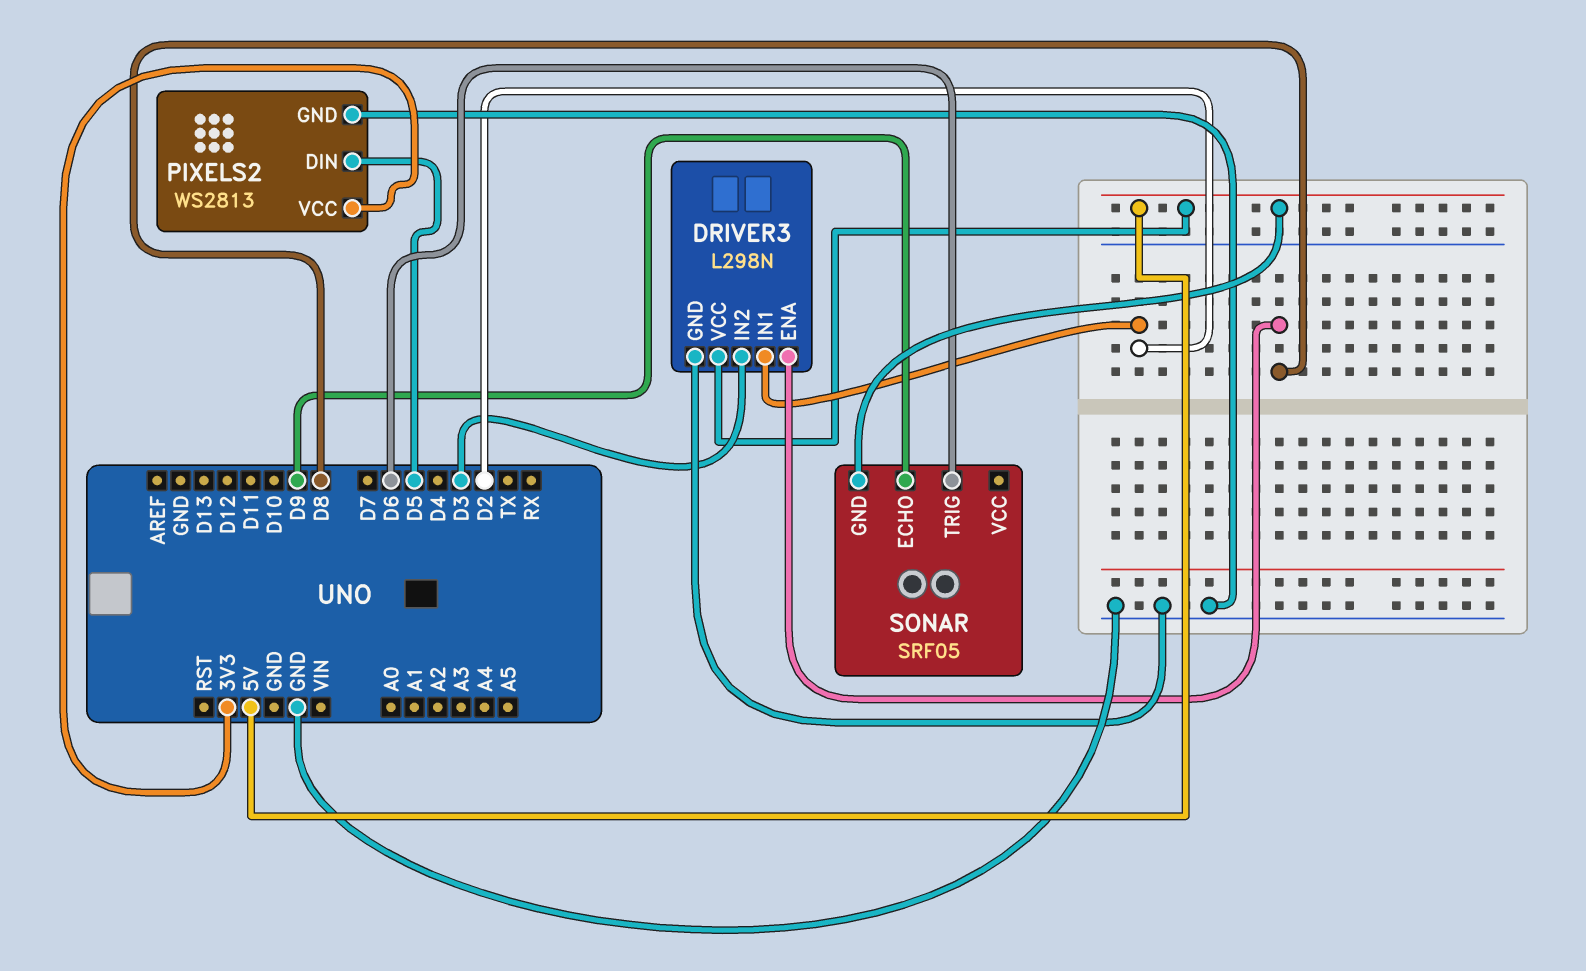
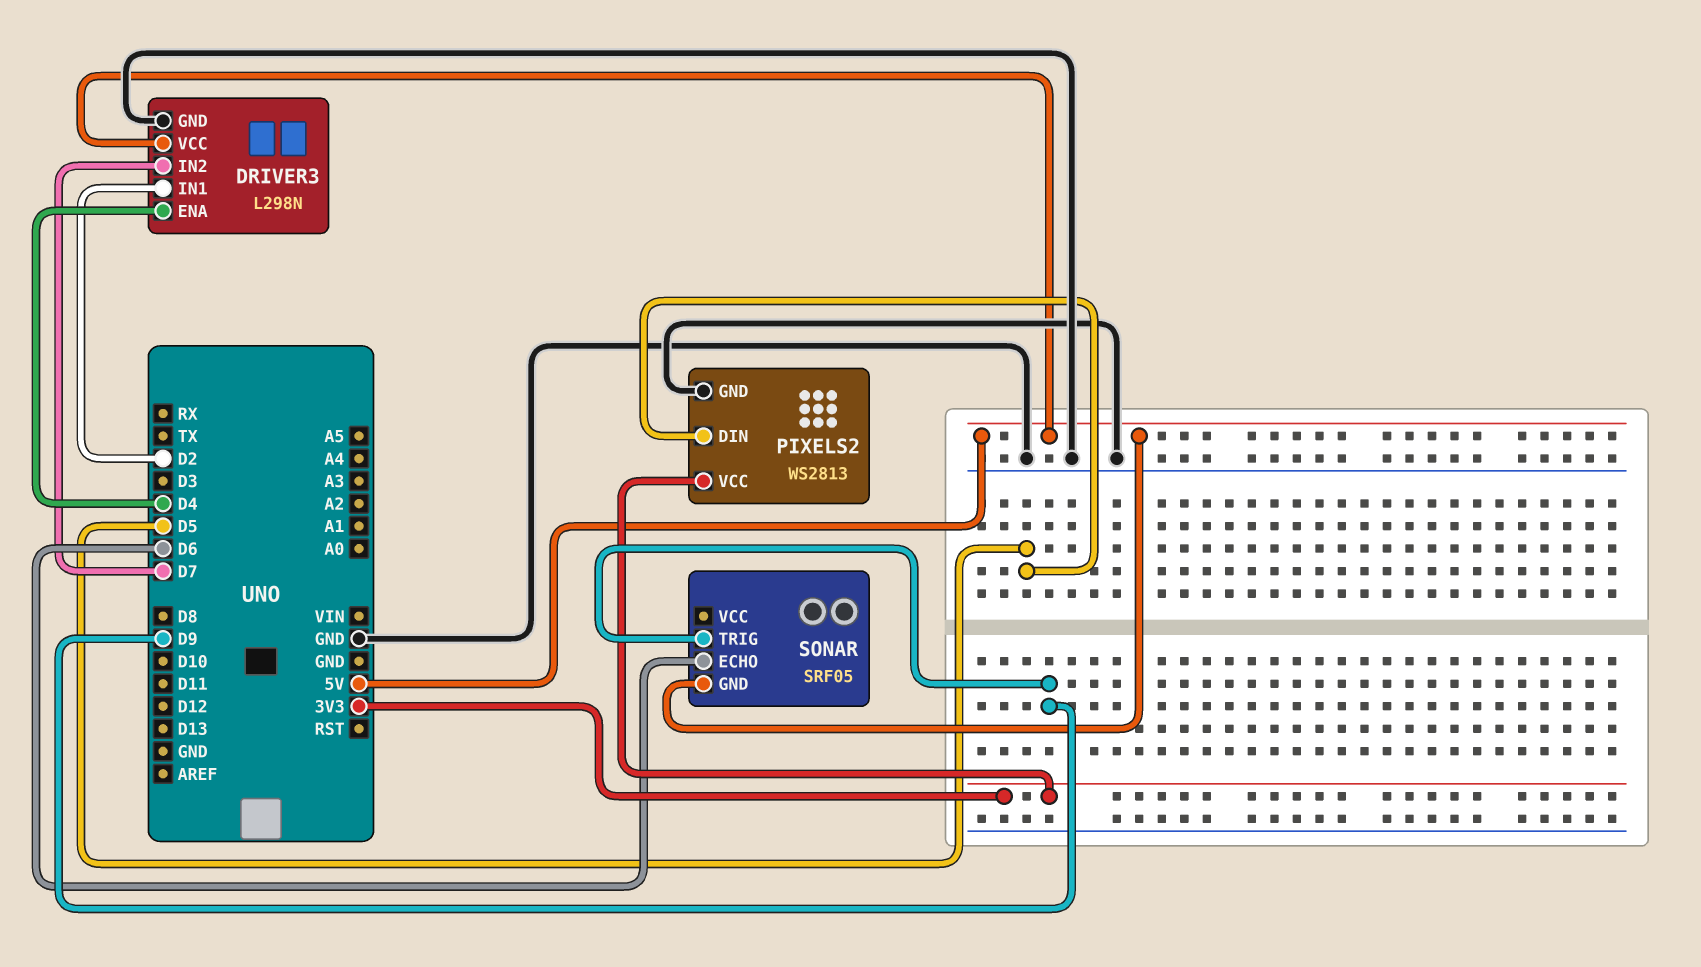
DRIVER3 pin ENA: D8 -> D4
DRIVER3 pin IN2: D3 -> D7
SONAR pin ECHO: D9 -> D6
SONAR pin TRIG: D6 -> D9

